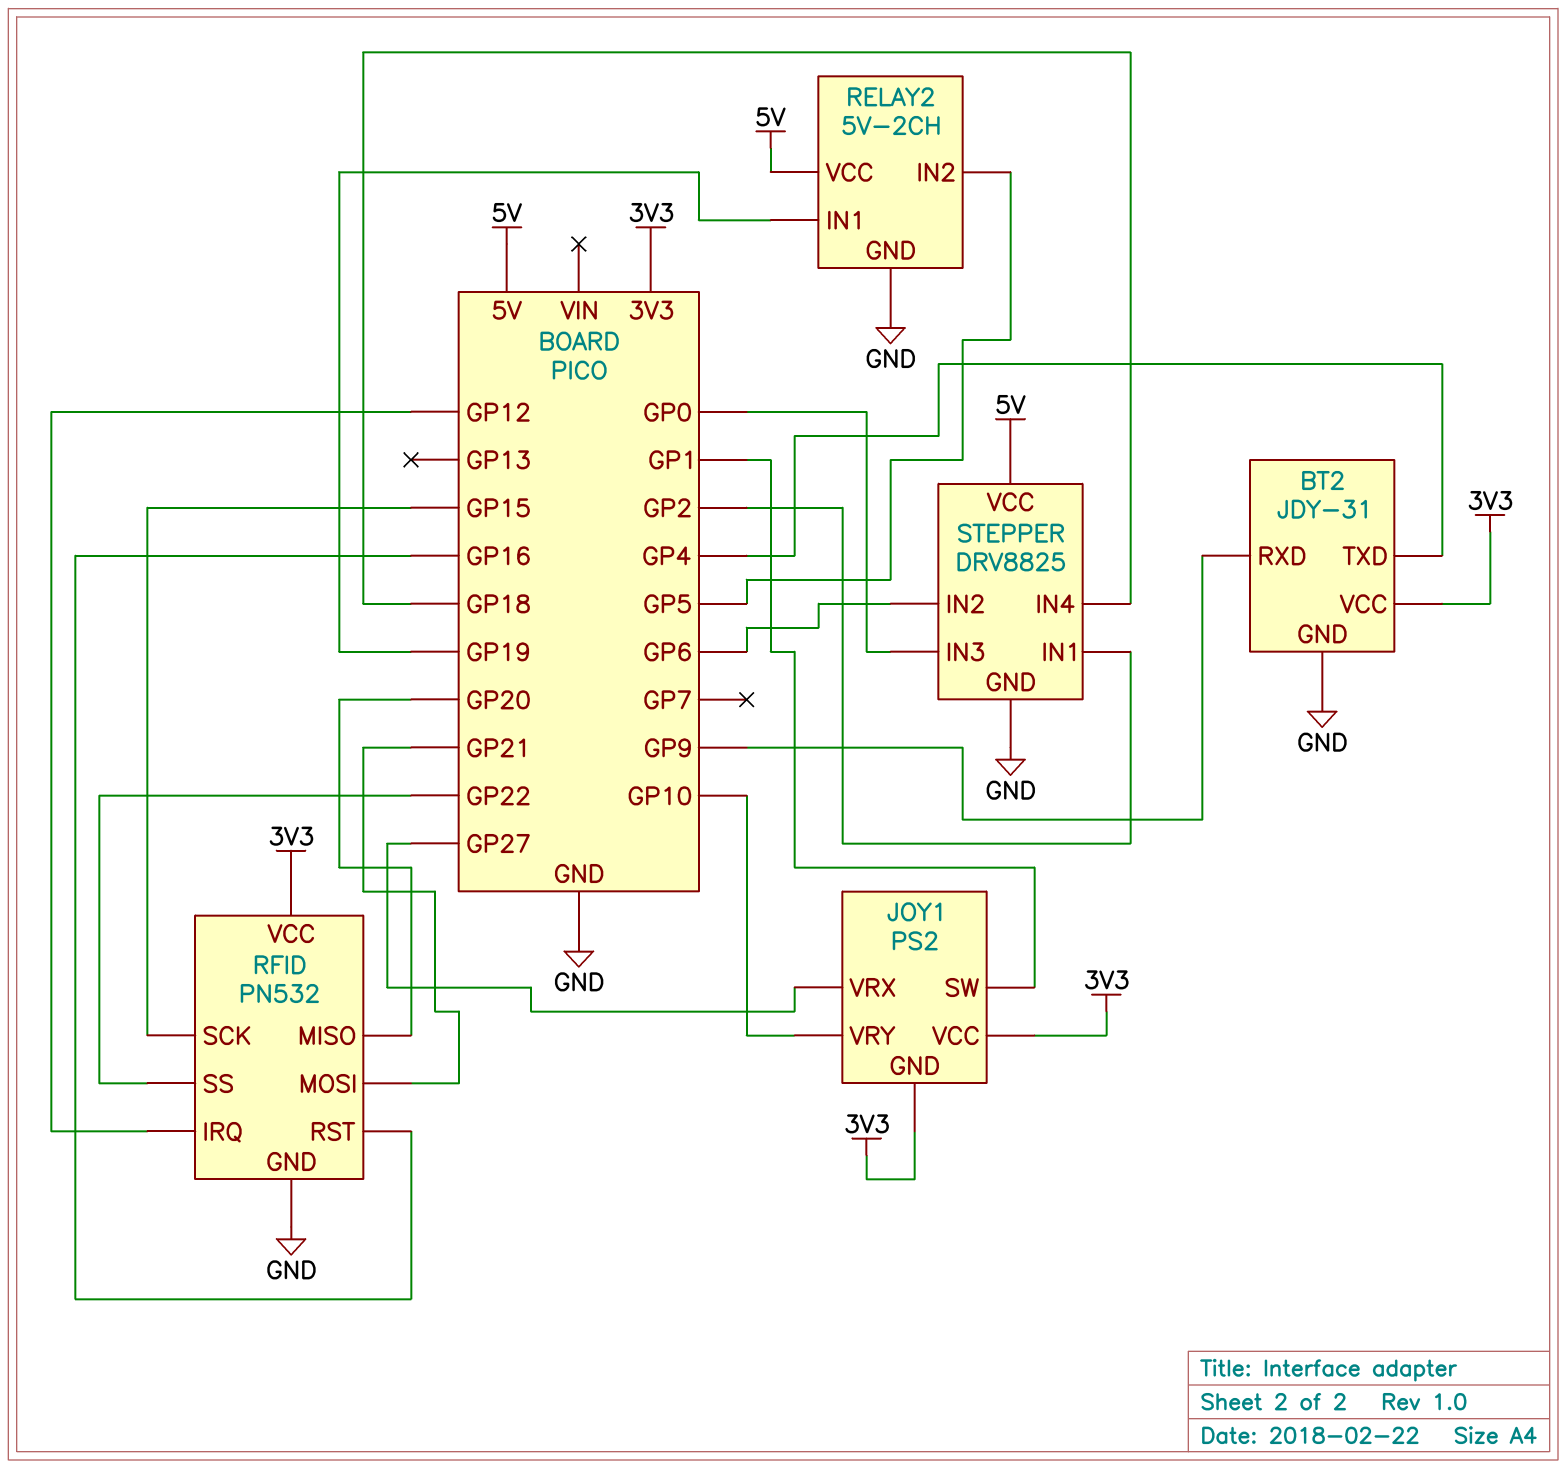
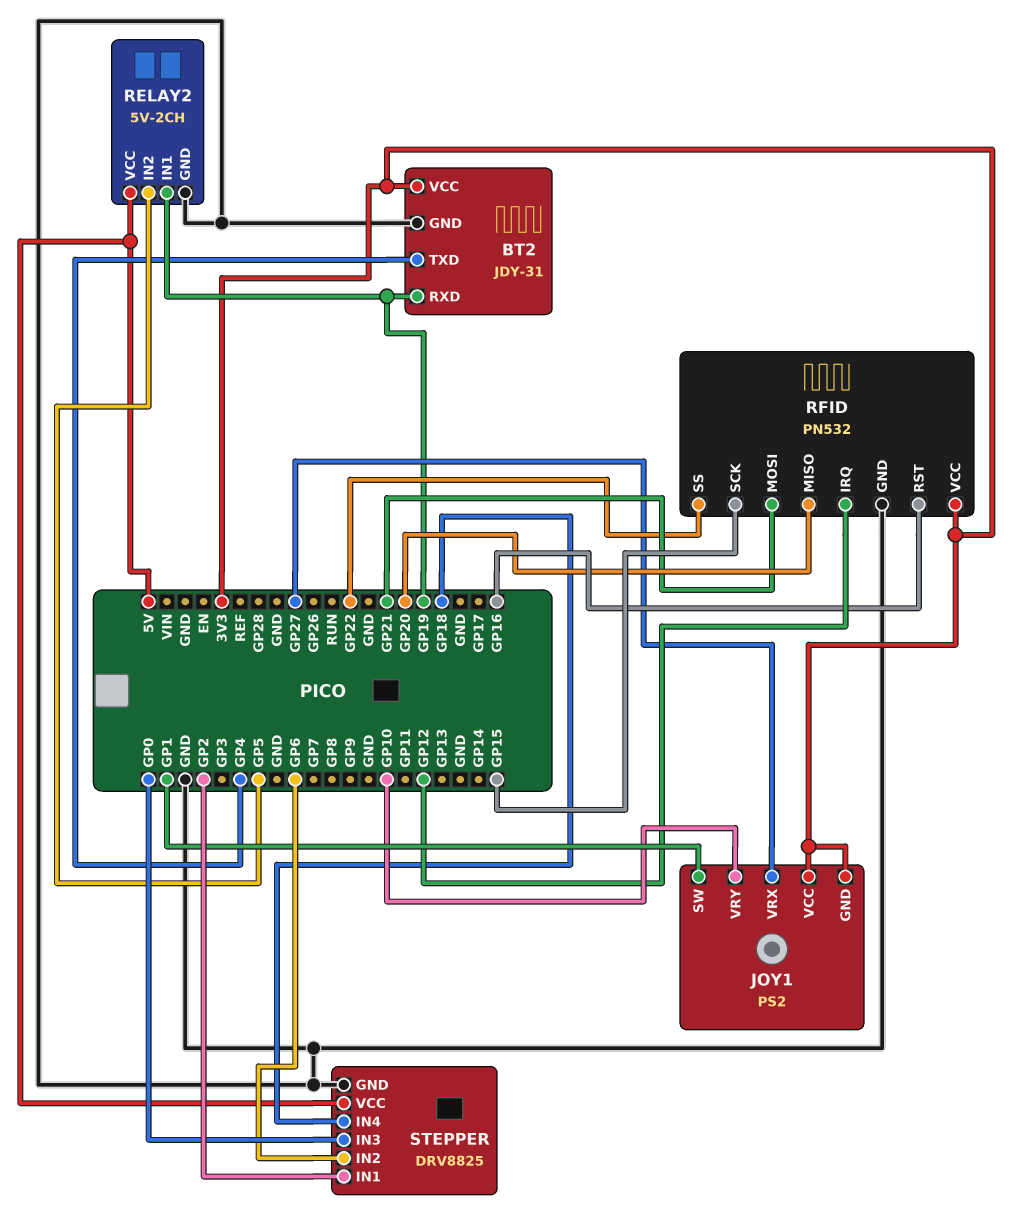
BT2 pin RXD: GP9 -> GP19

